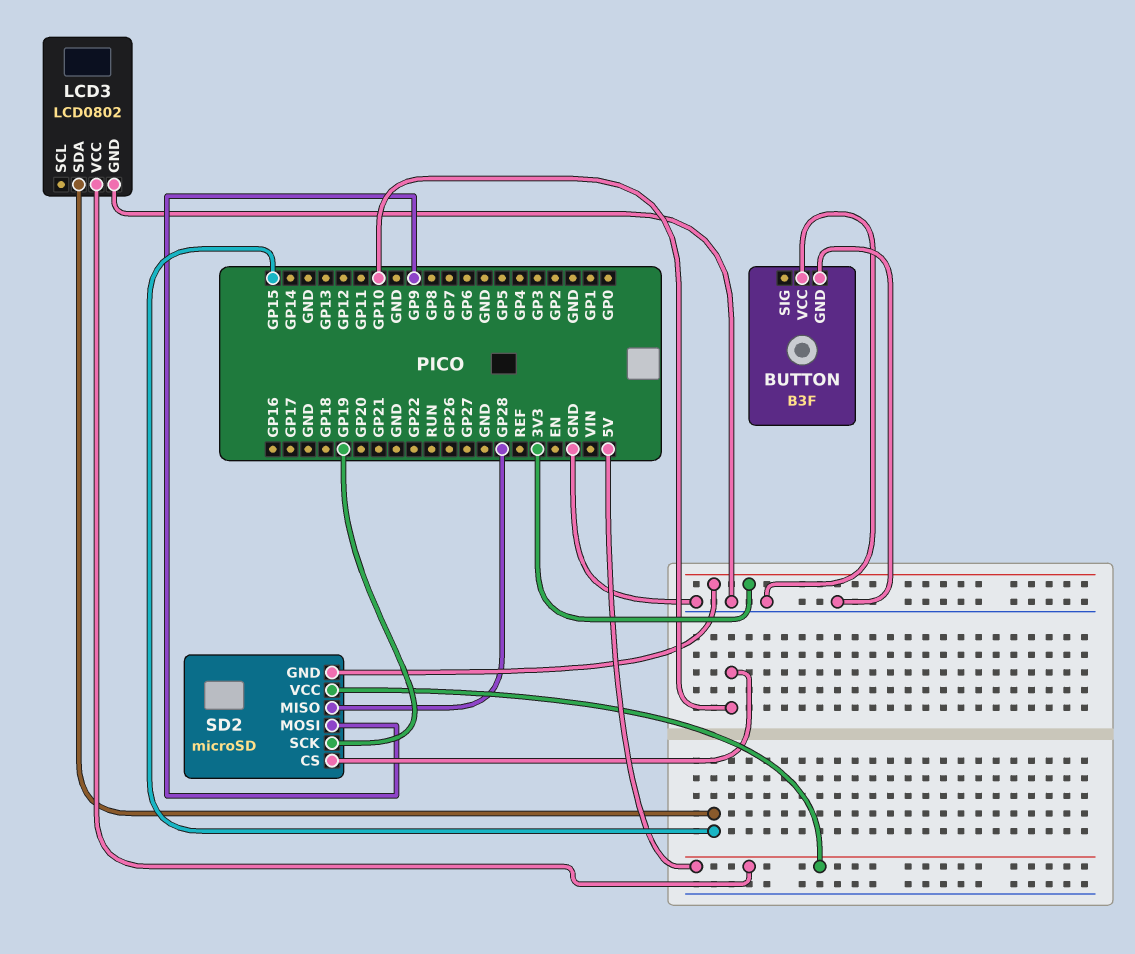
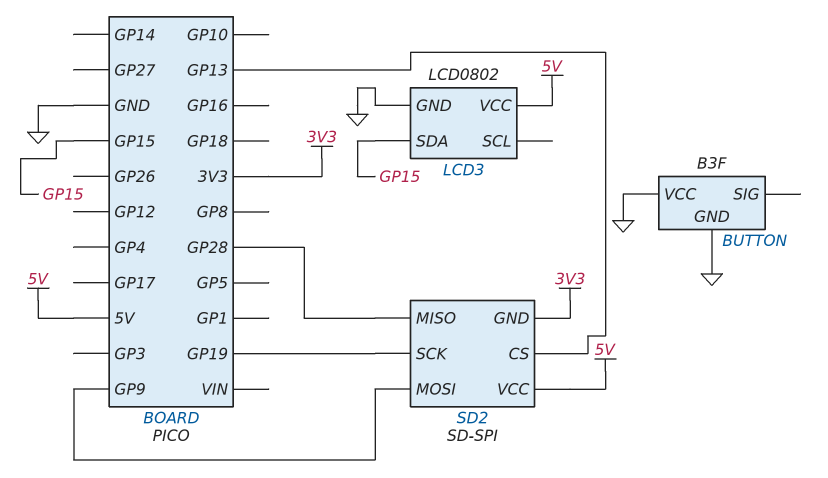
SD2: microSD -> SD-SPI
SD2 pin CS: GP10 -> GP13

